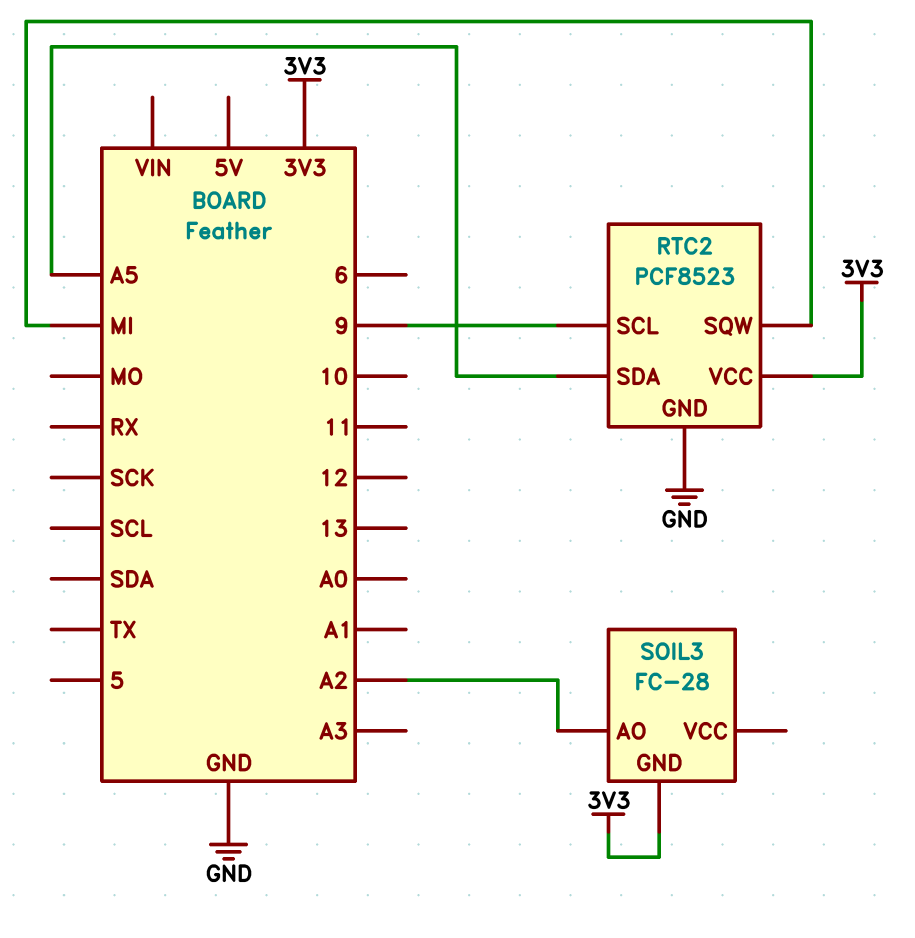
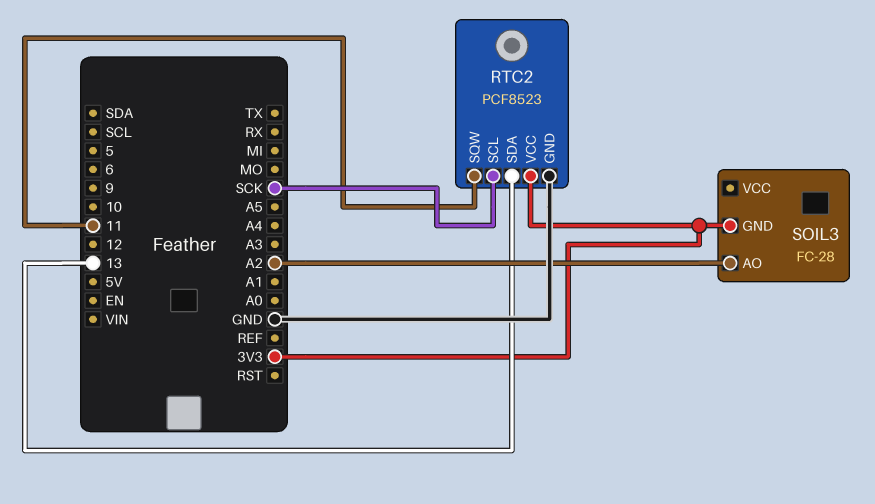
RTC2 pin SCL: 9 -> SCK
RTC2 pin SDA: A5 -> 13
RTC2 pin SQW: MI -> 11

